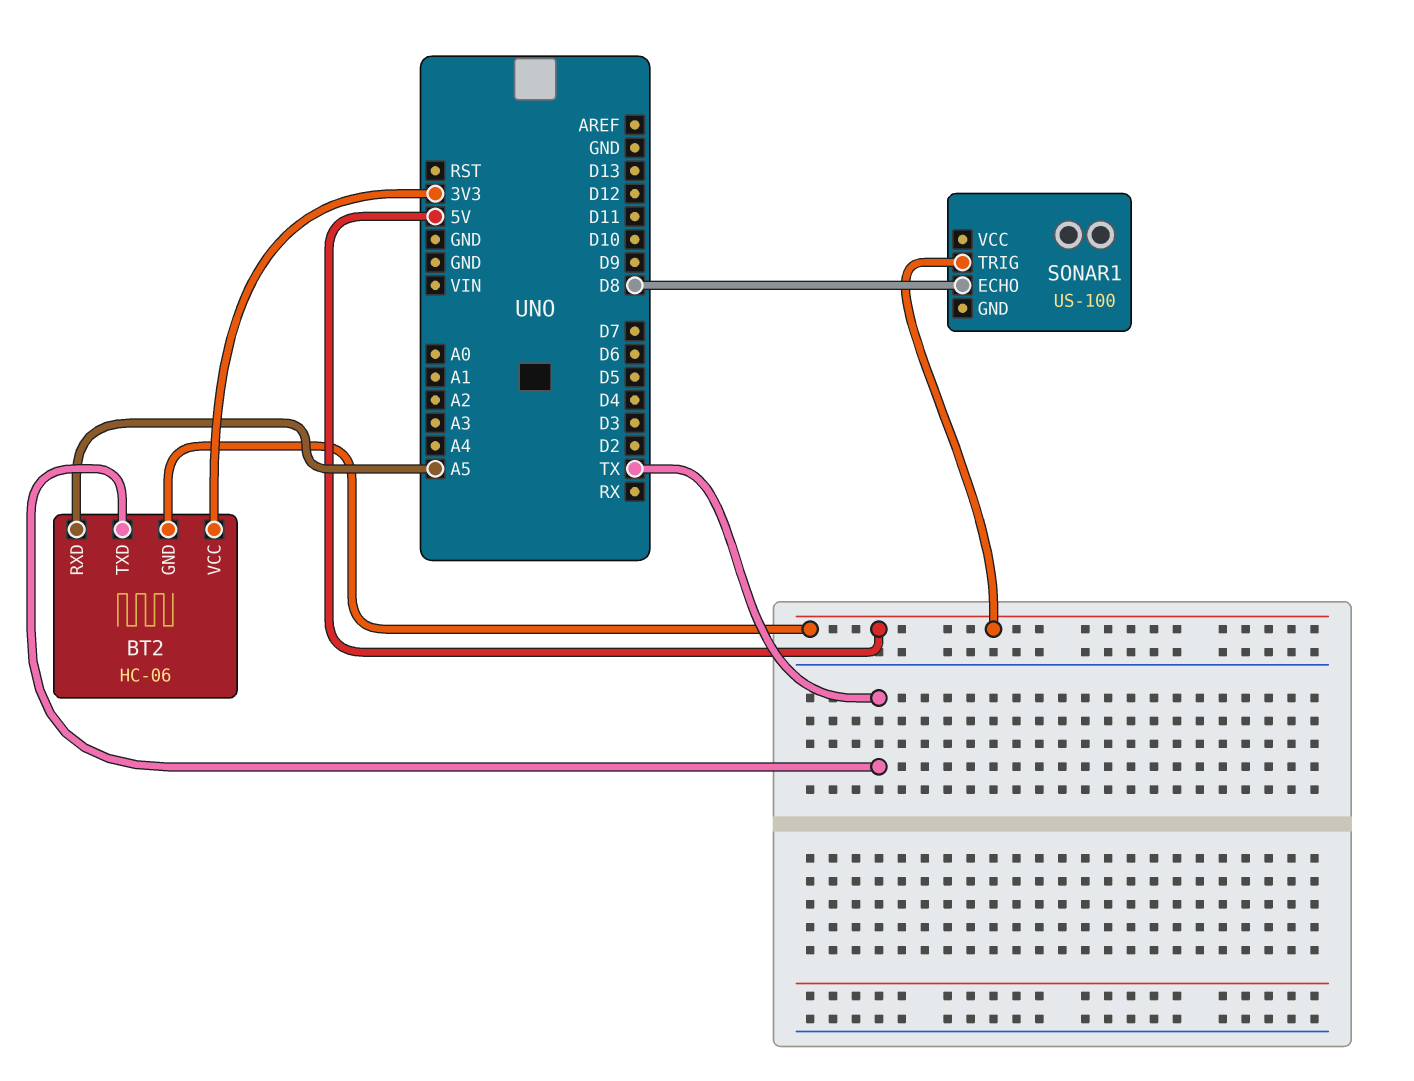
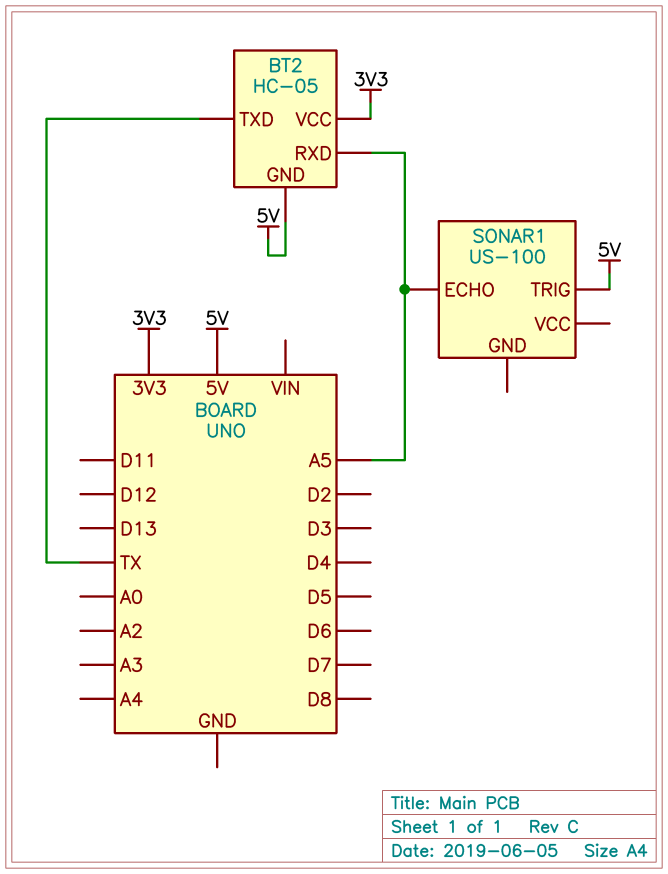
BT2: HC-06 -> HC-05
SONAR1 pin ECHO: D8 -> A5

